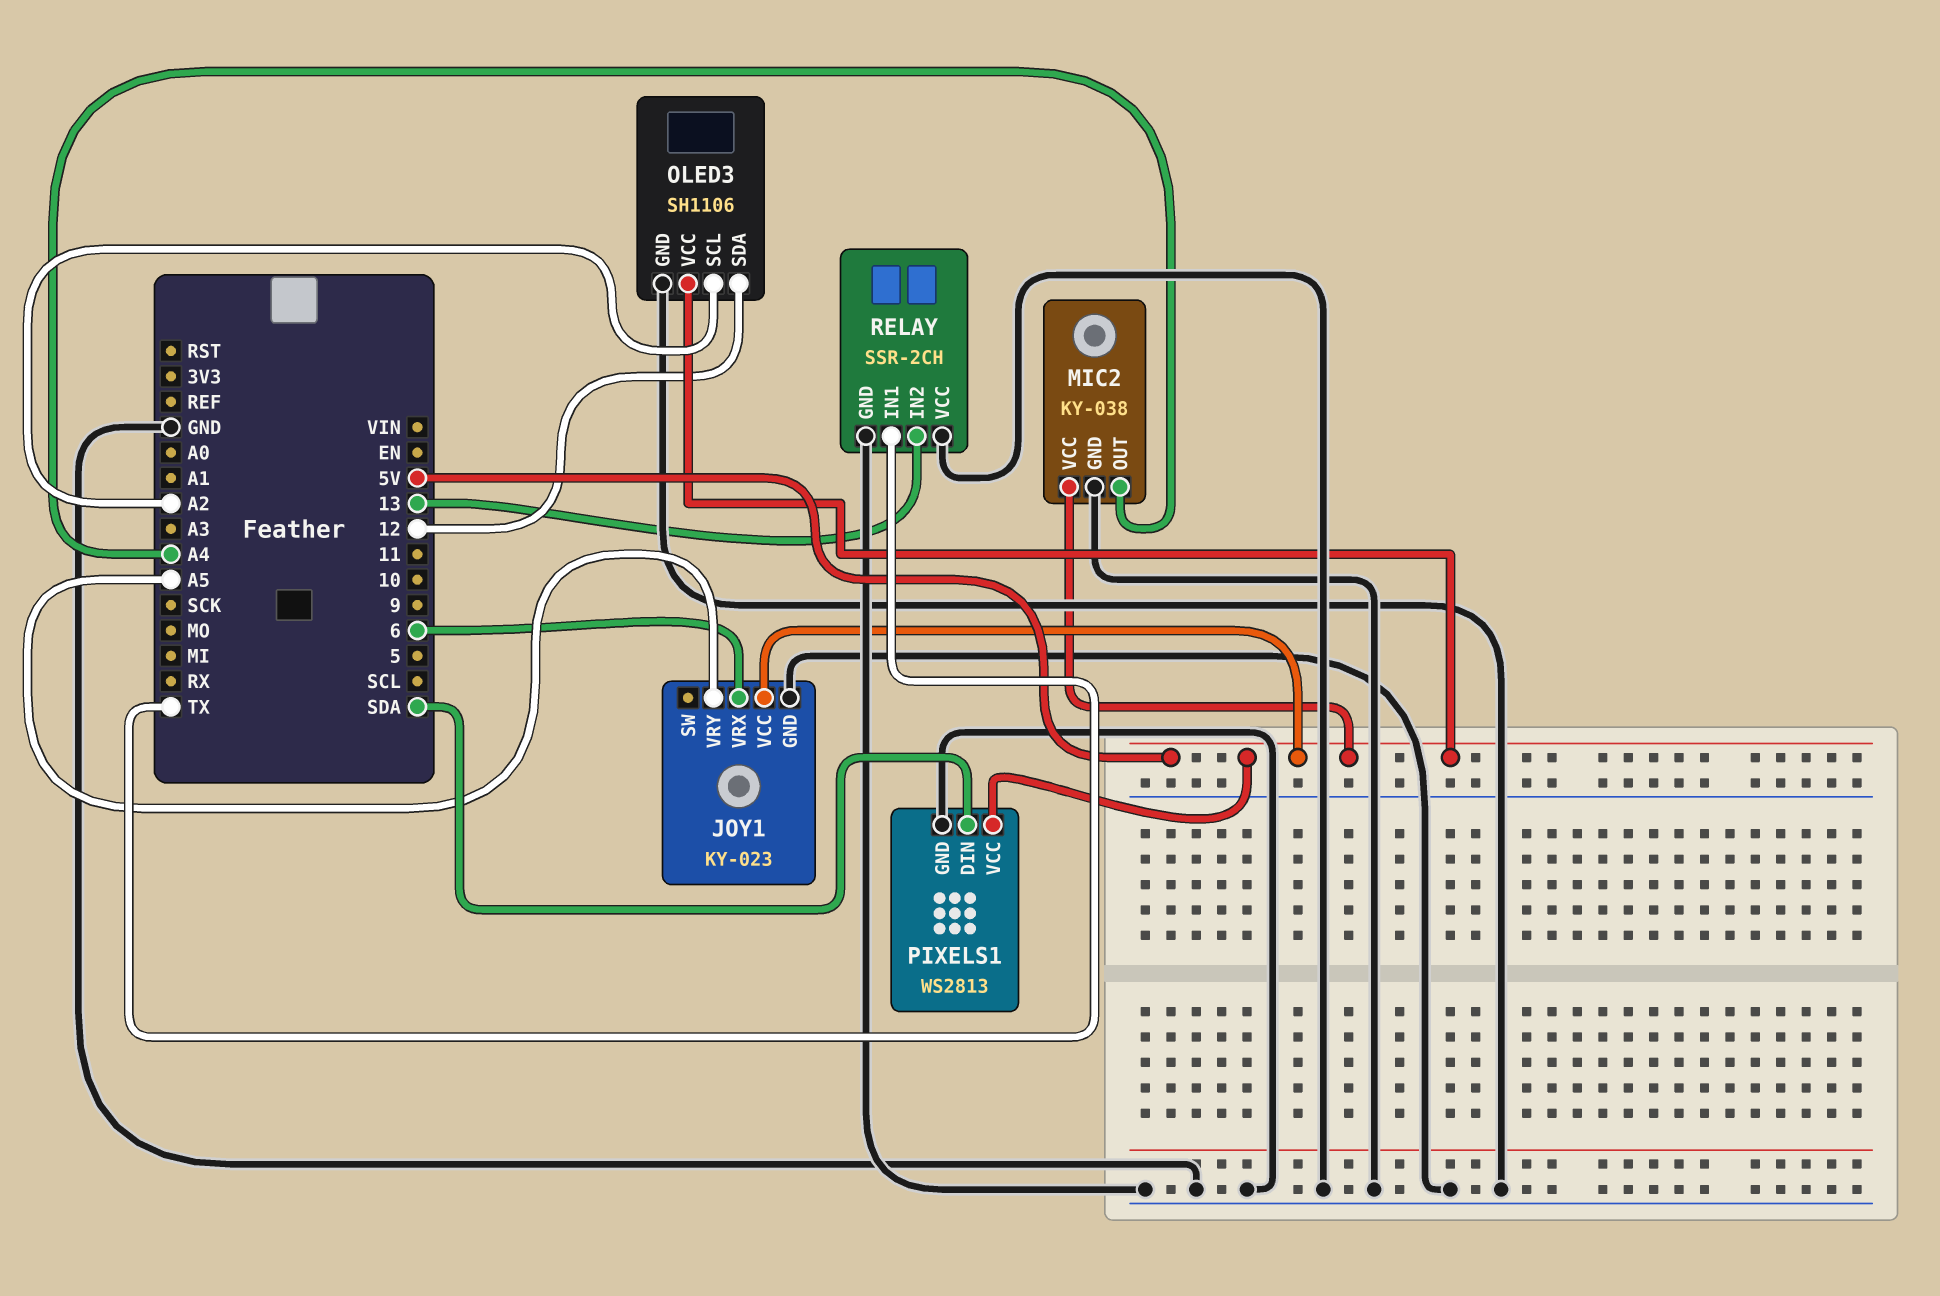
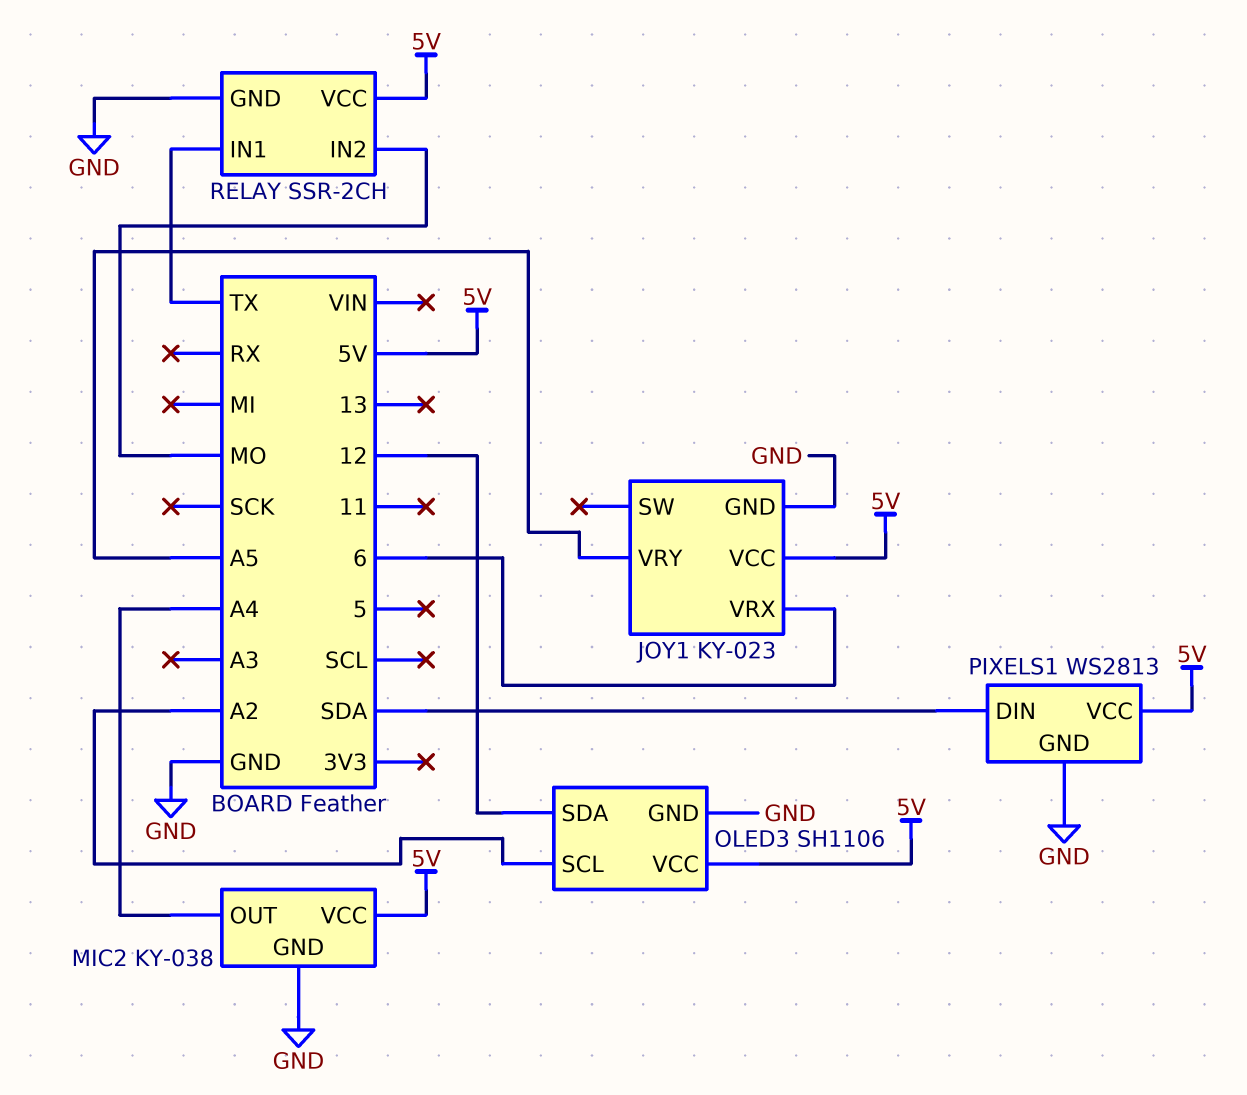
RELAY pin IN2: 13 -> MO
RELAY pin VCC: GND -> 5V

